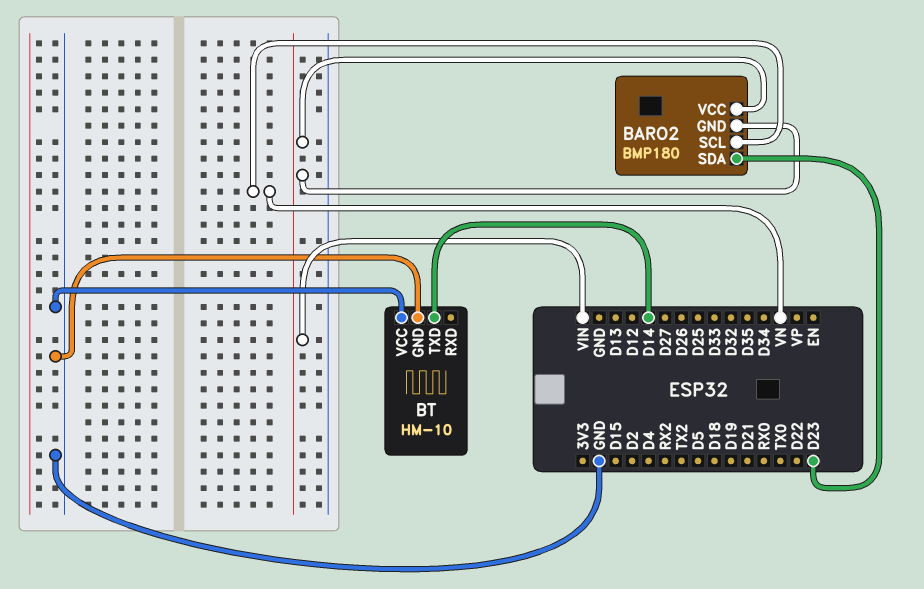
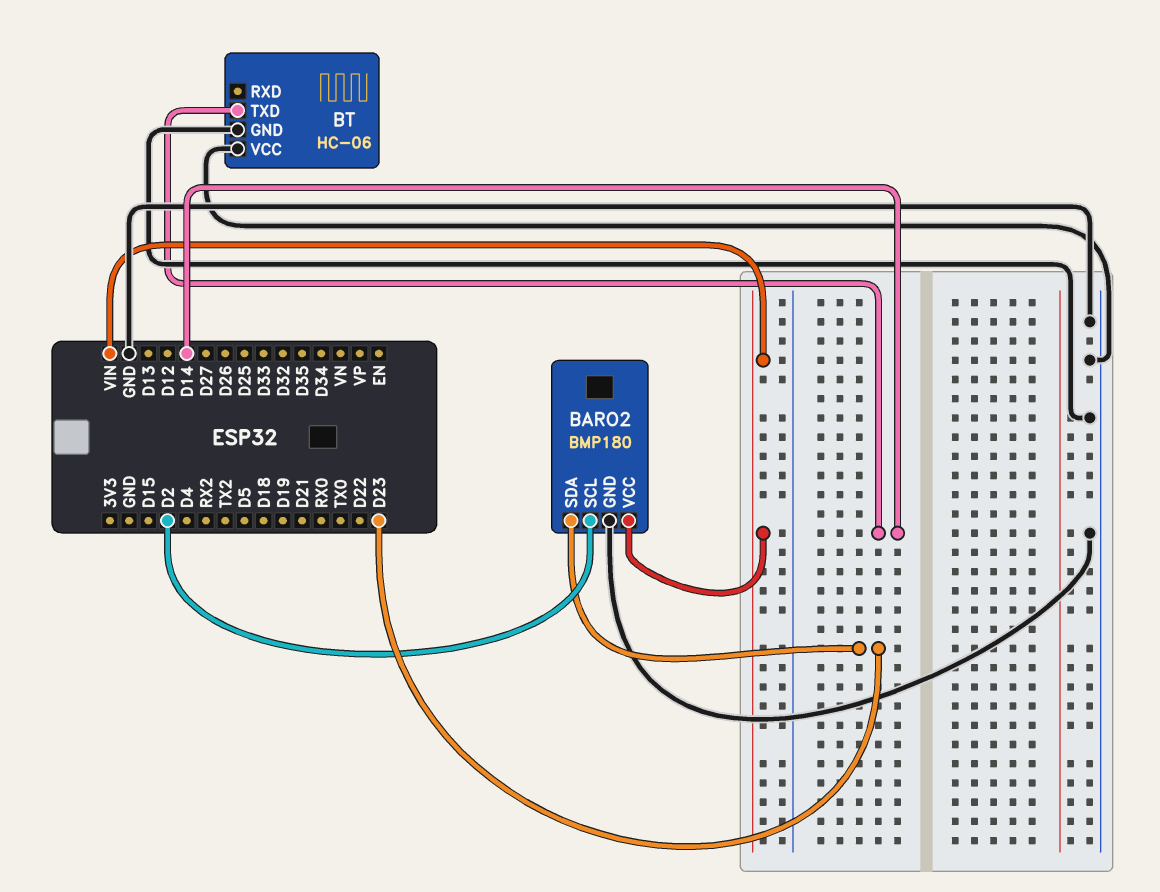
BARO2 pin GND: VIN -> GND
BARO2 pin SCL: VN -> D2
BT: HM-10 -> HC-06

